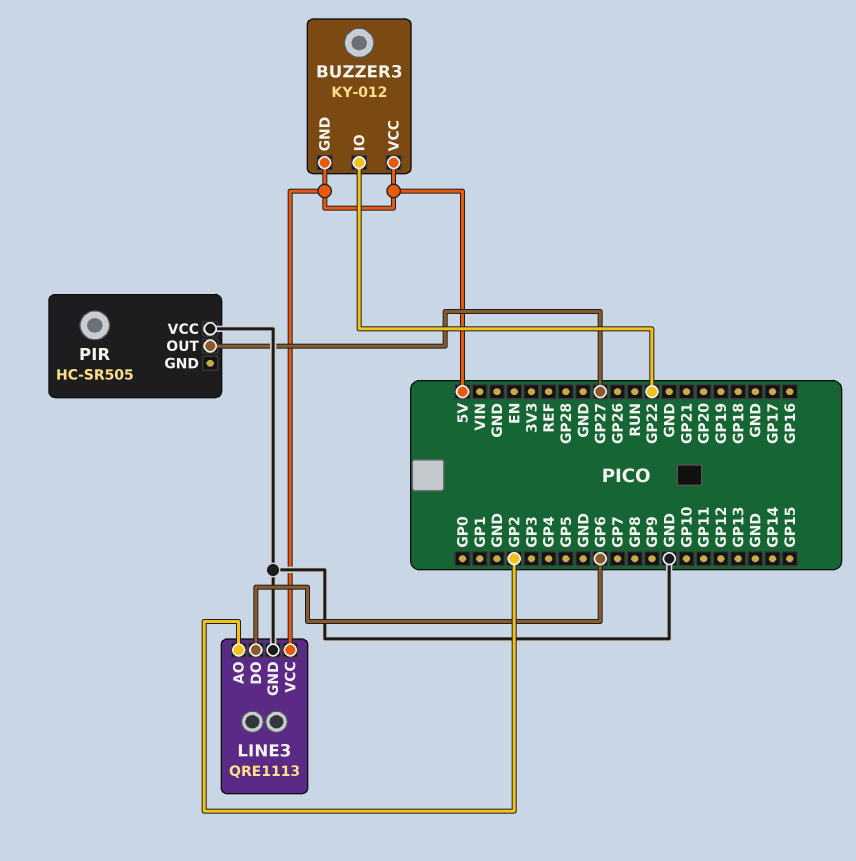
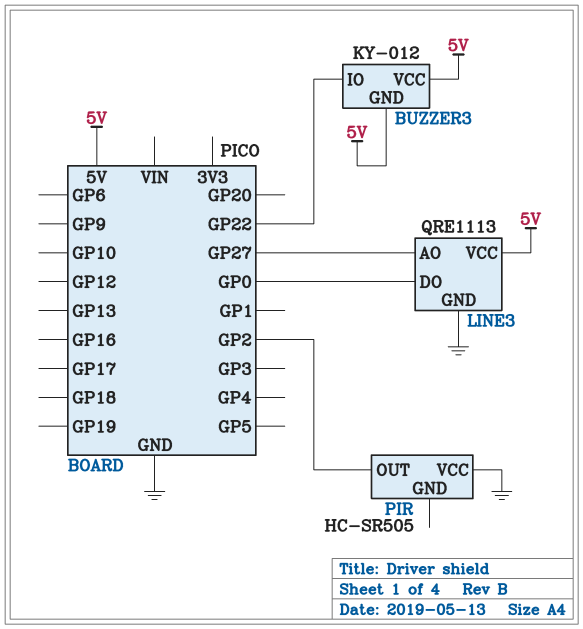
LINE3 pin AO: GP2 -> GP27
LINE3 pin DO: GP6 -> GP0
PIR pin OUT: GP27 -> GP2

